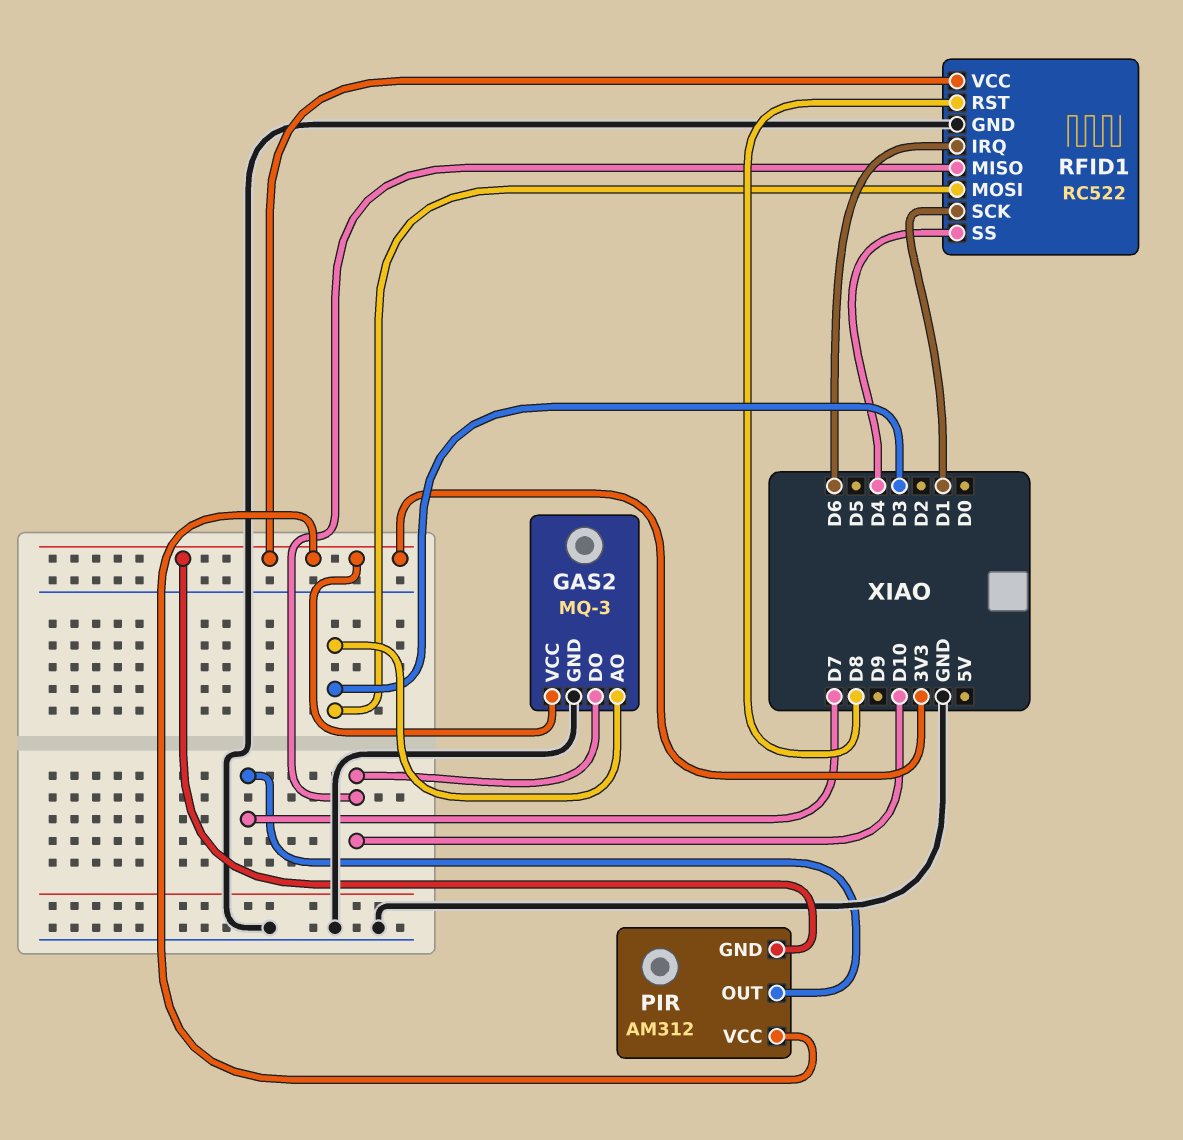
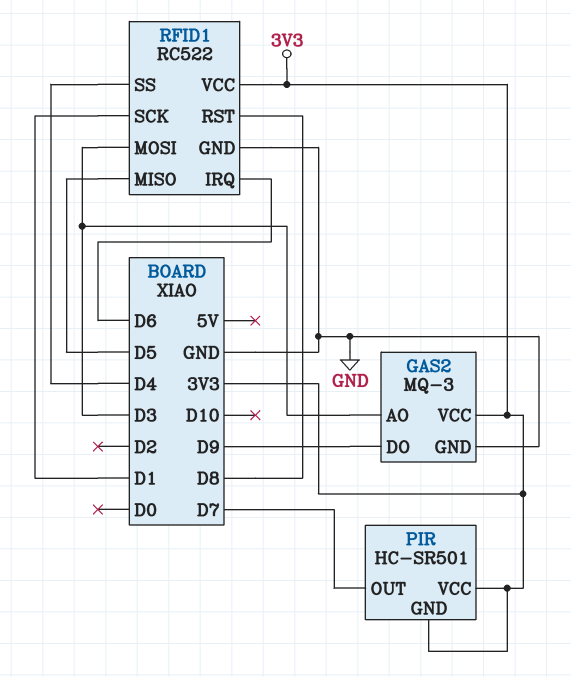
GAS2 pin DO: D10 -> D9
PIR: AM312 -> HC-SR501
RFID1 pin MISO: D10 -> D5

